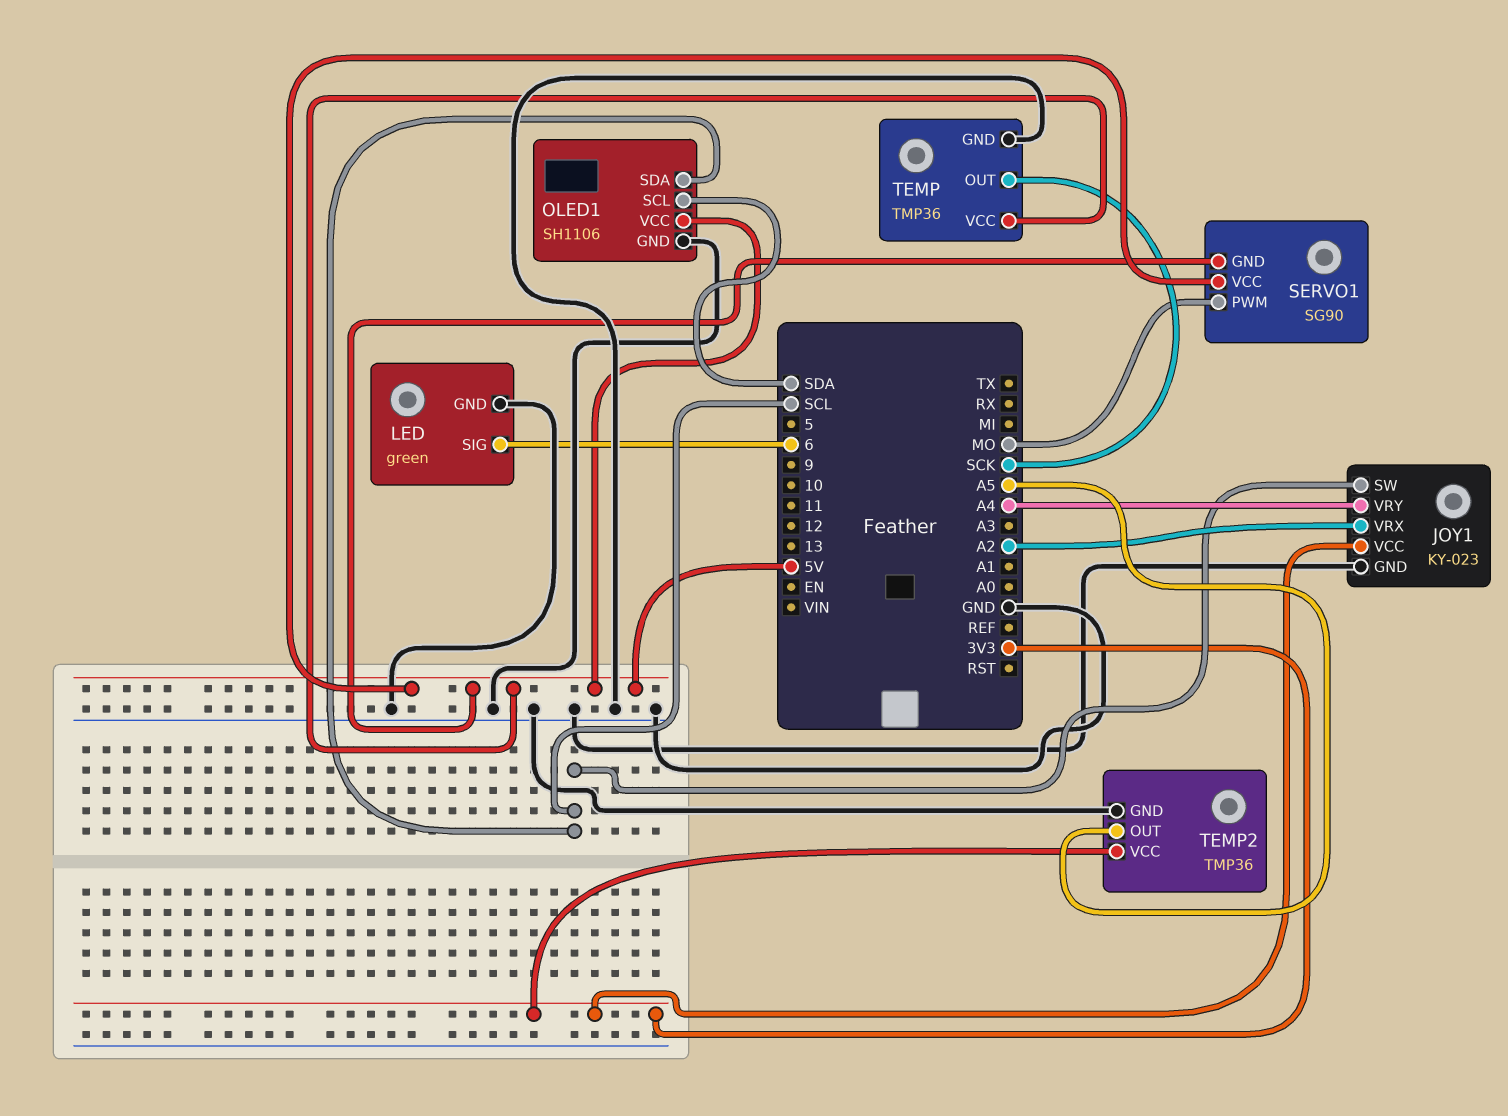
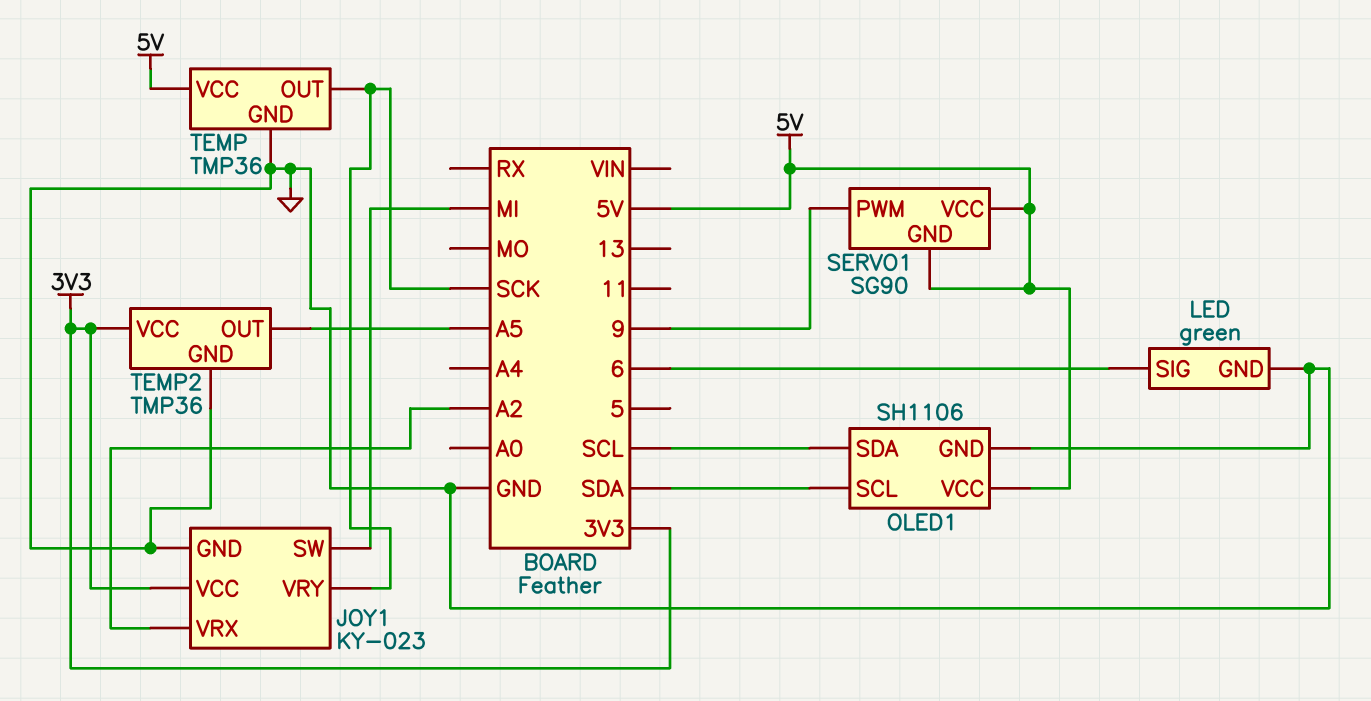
JOY1 pin SW: SCL -> MI
JOY1 pin VRY: A4 -> SCK
SERVO1 pin PWM: MO -> 9

